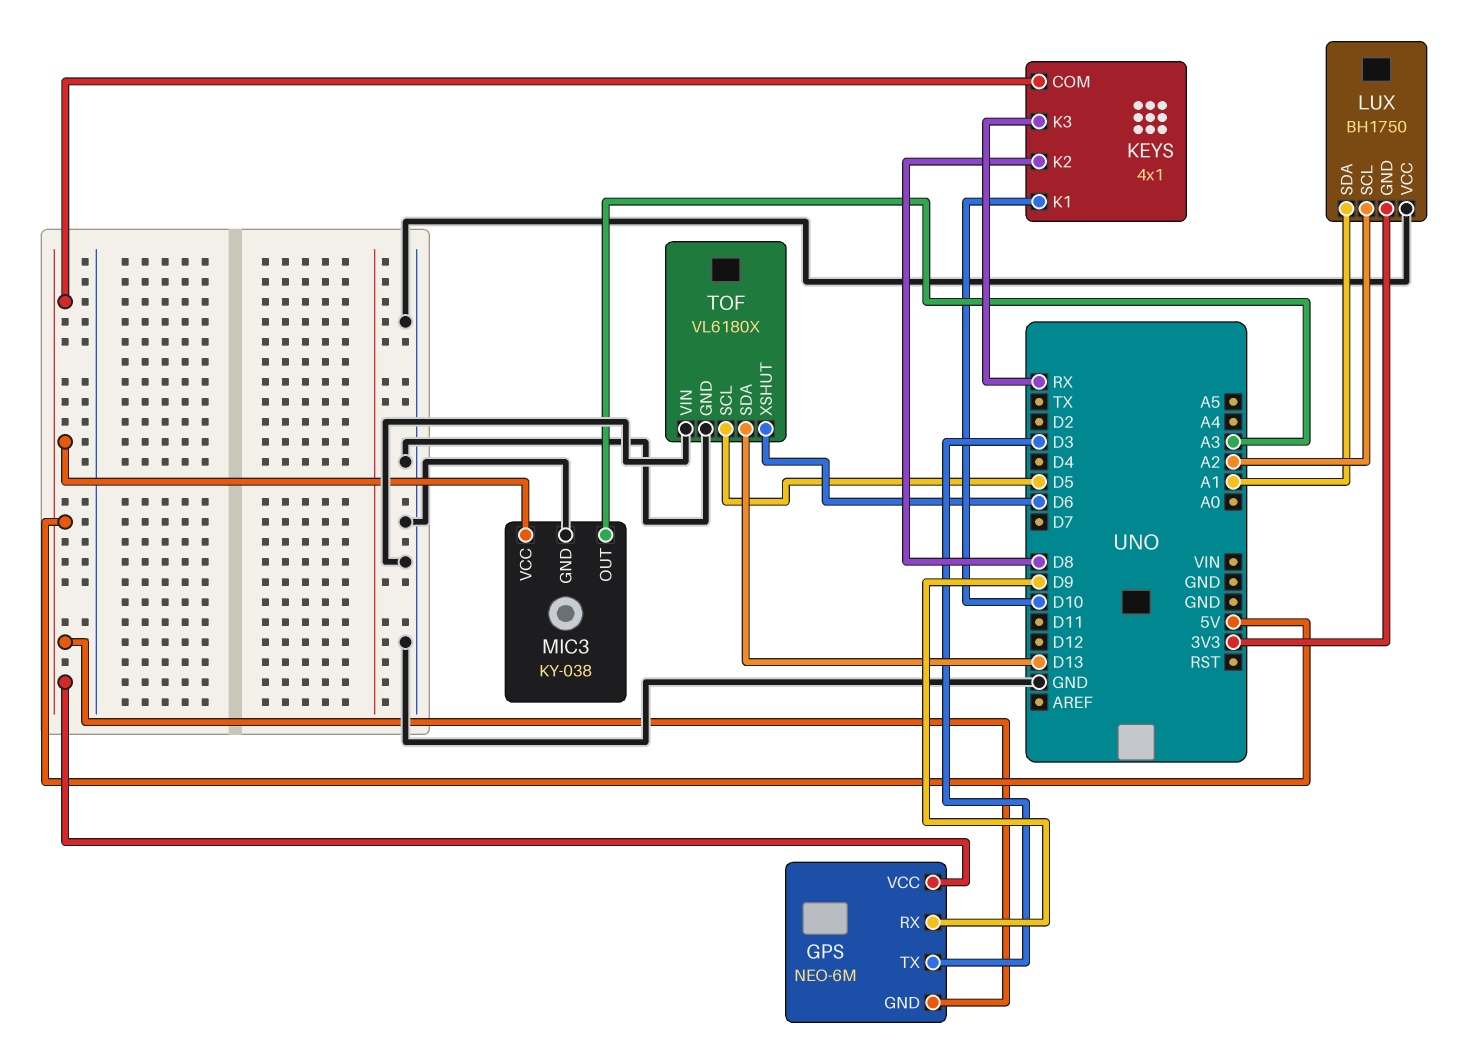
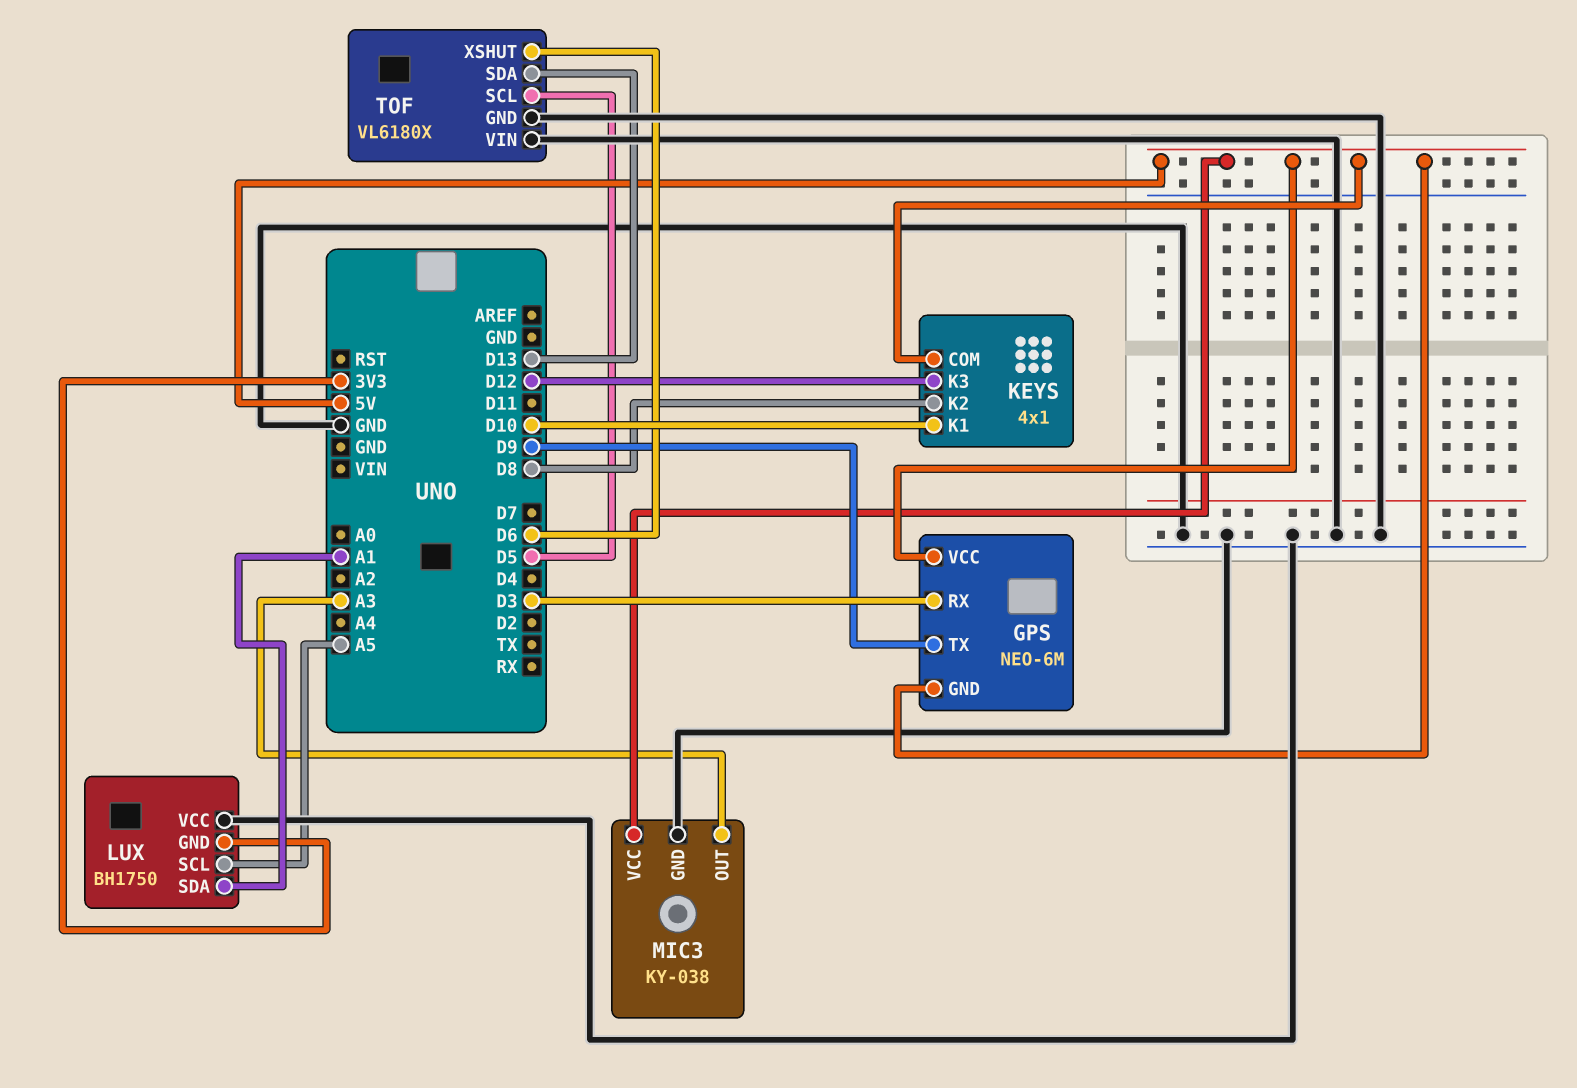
GPS pin RX: D9 -> D3
GPS pin TX: D3 -> D9
KEYS pin K3: RX -> D12
LUX pin SCL: A2 -> A5

